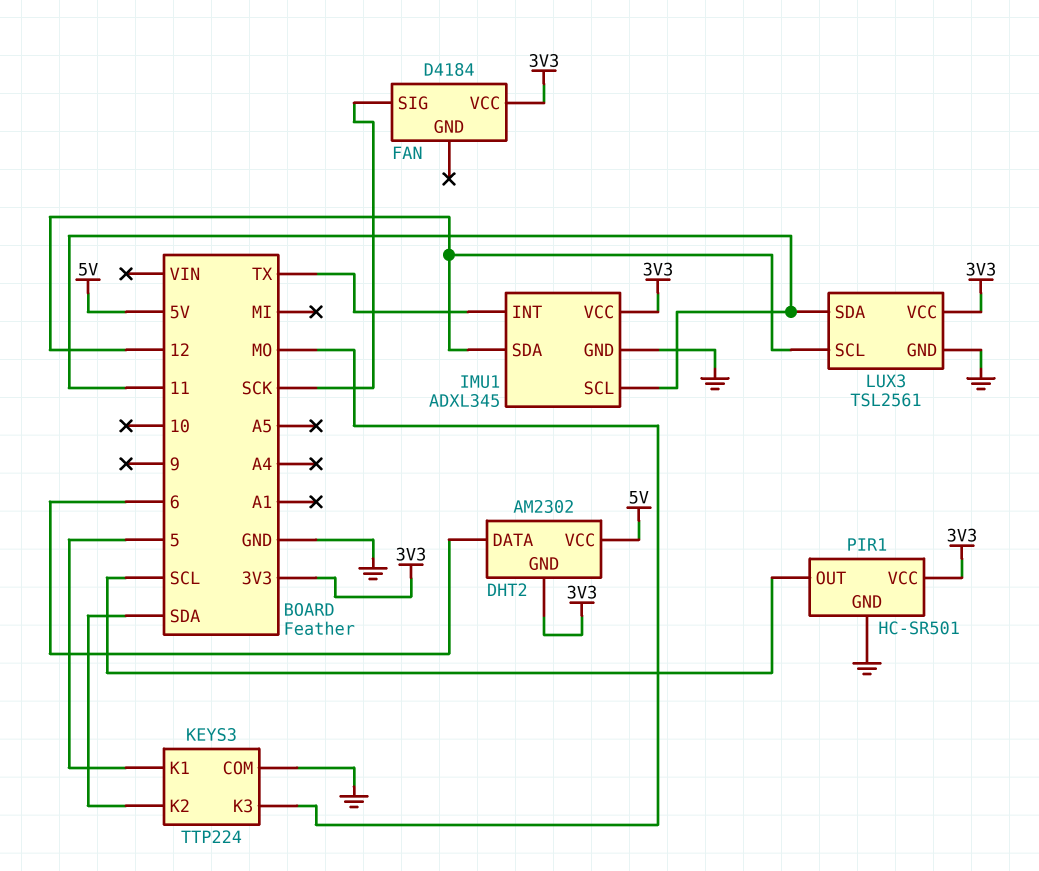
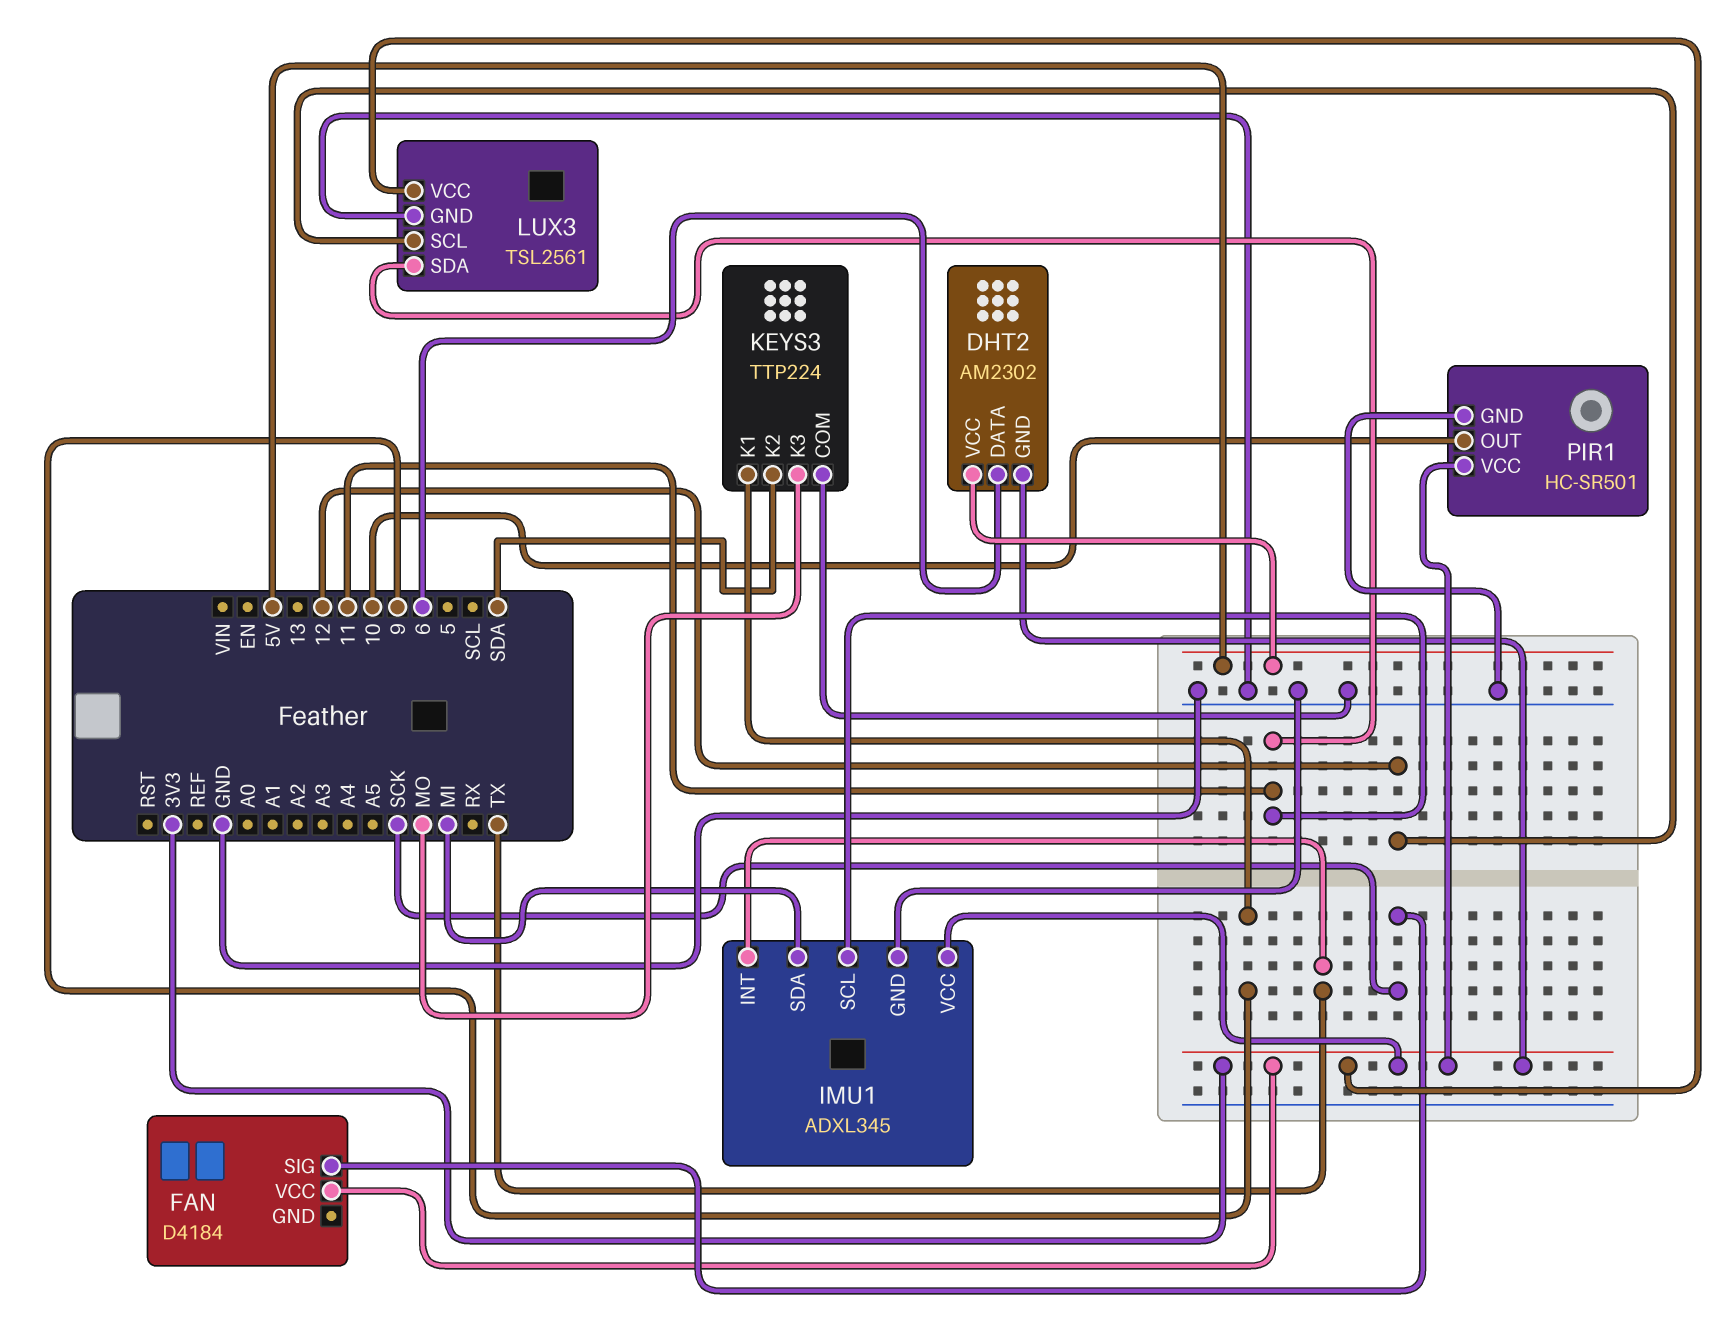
IMU1 pin SDA: 12 -> MI
KEYS3 pin K1: 5 -> 9
PIR1 pin OUT: SCL -> 10

